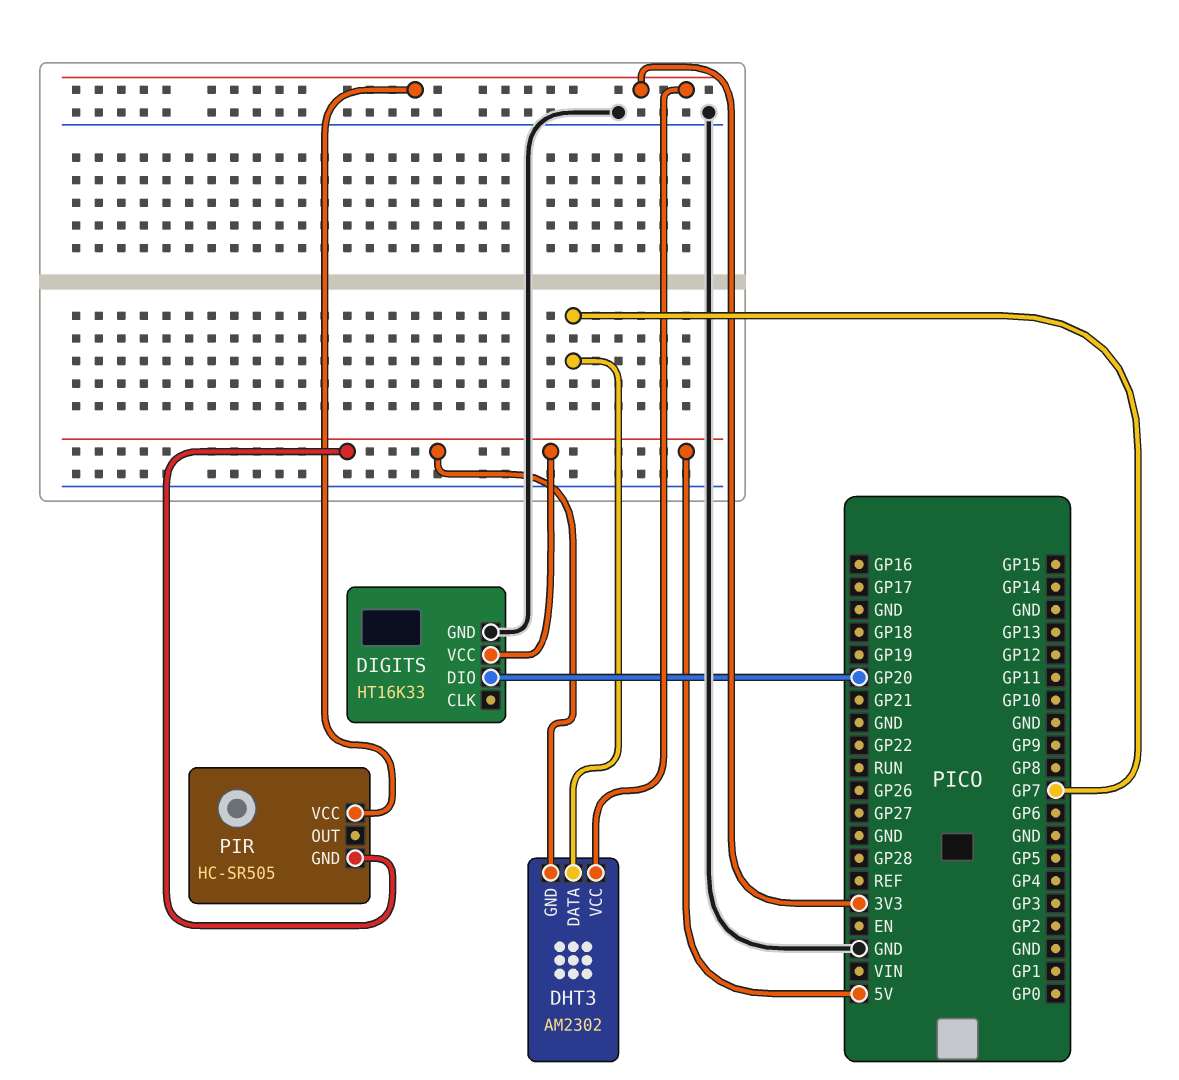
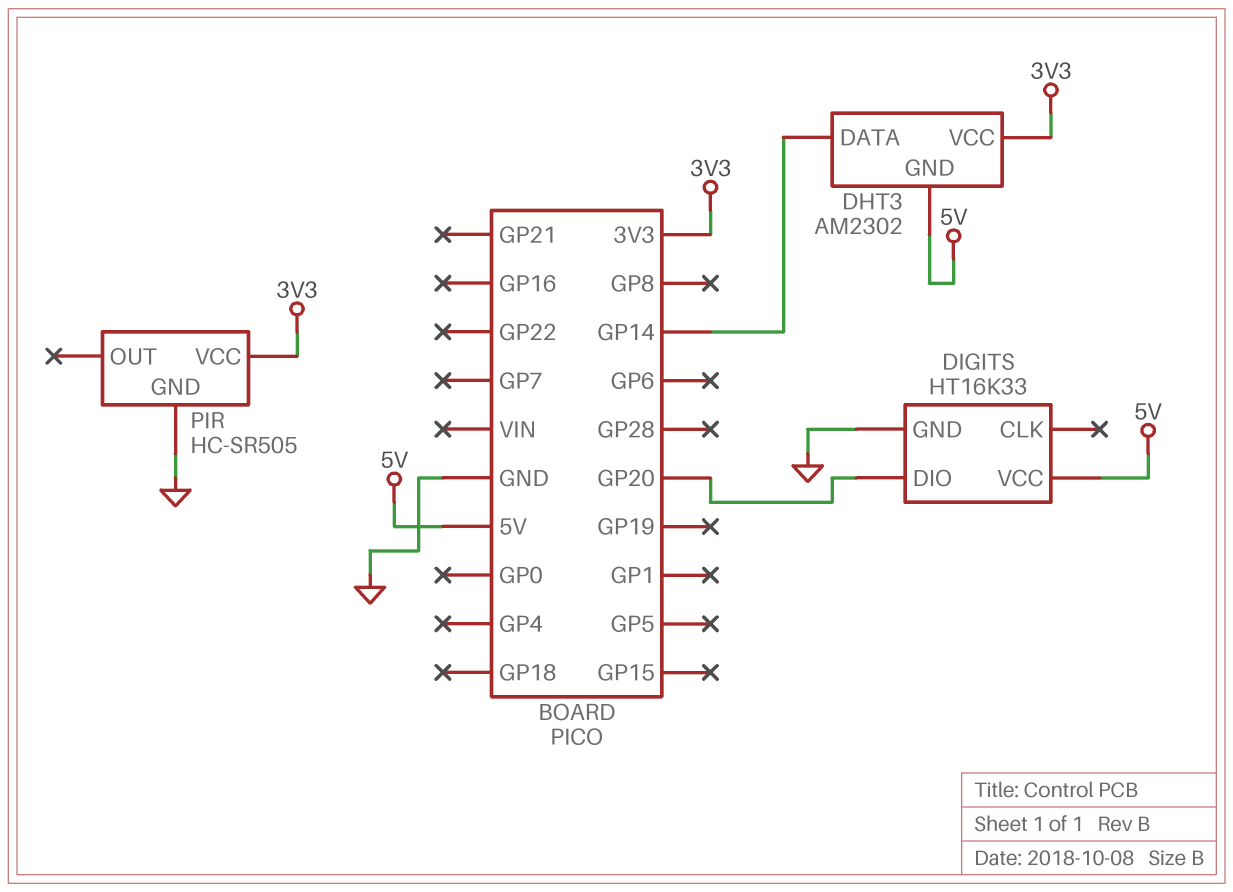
DHT3 pin DATA: GP7 -> GP14
PIR pin GND: 5V -> GND

